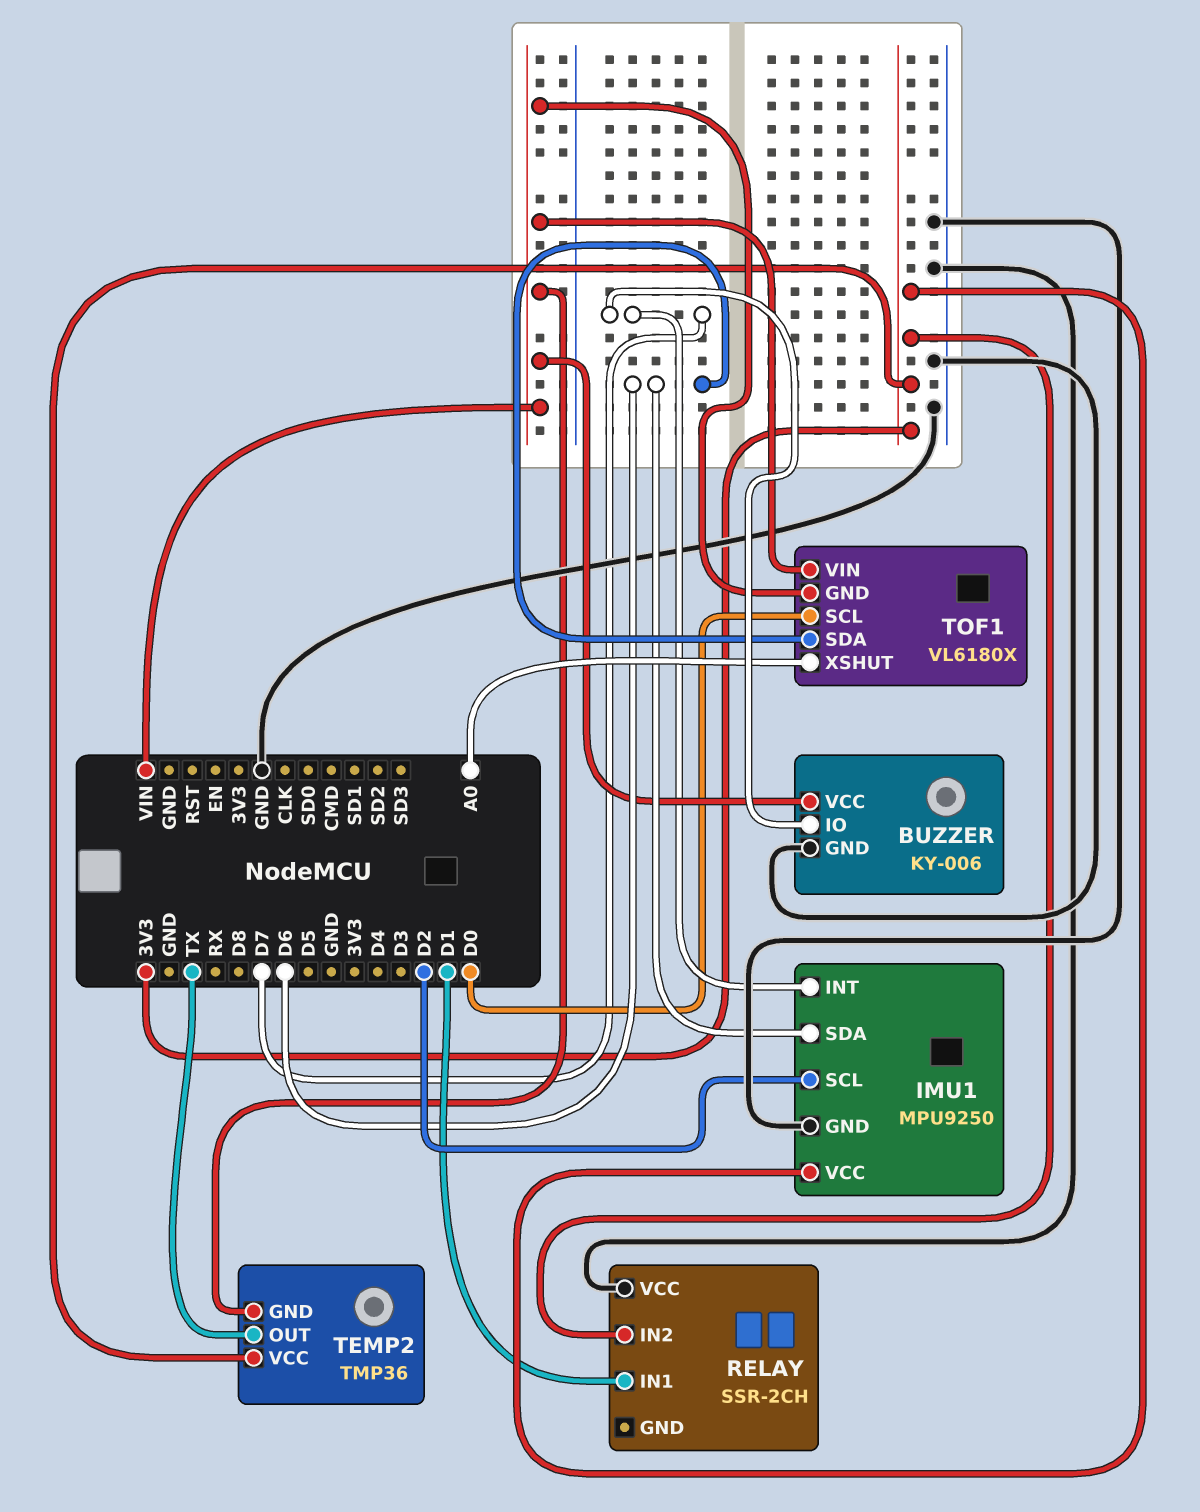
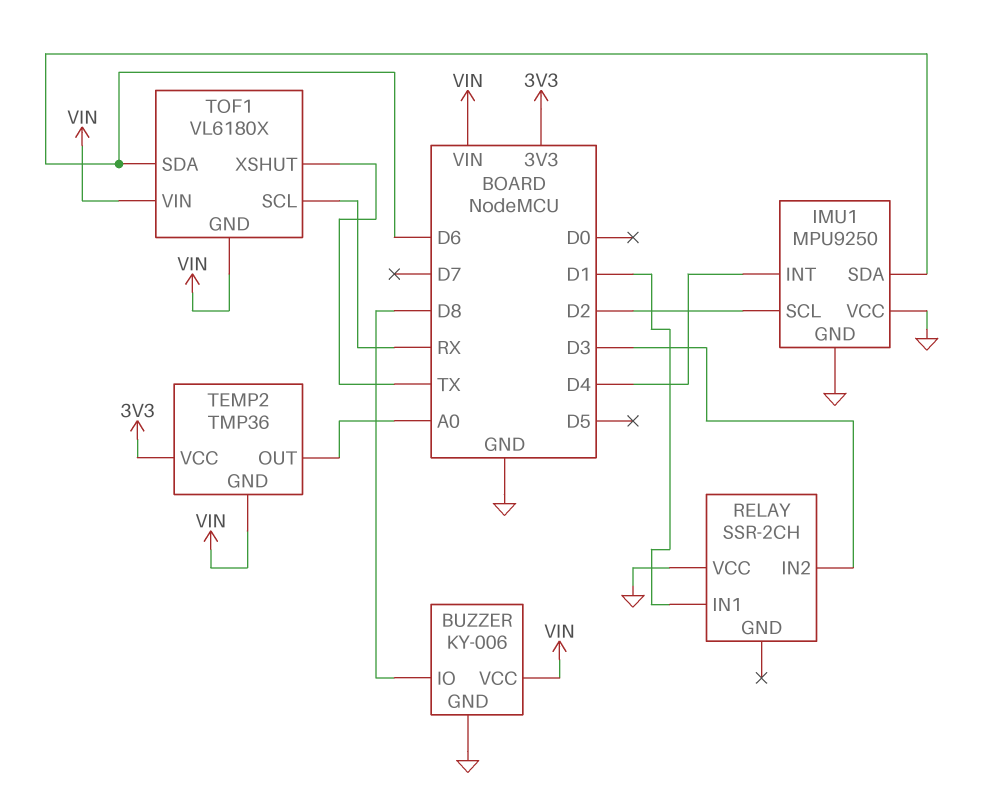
BUZZER pin IO: D7 -> D8
IMU1 pin INT: D7 -> D4
IMU1 pin VCC: 3V3 -> GND
RELAY pin IN2: 3V3 -> D3
TEMP2 pin OUT: TX -> A0
TOF1 pin SCL: D0 -> RX
TOF1 pin XSHUT: A0 -> TX

